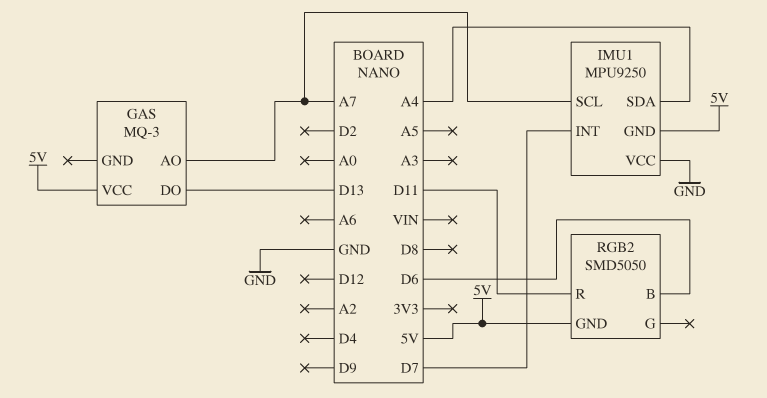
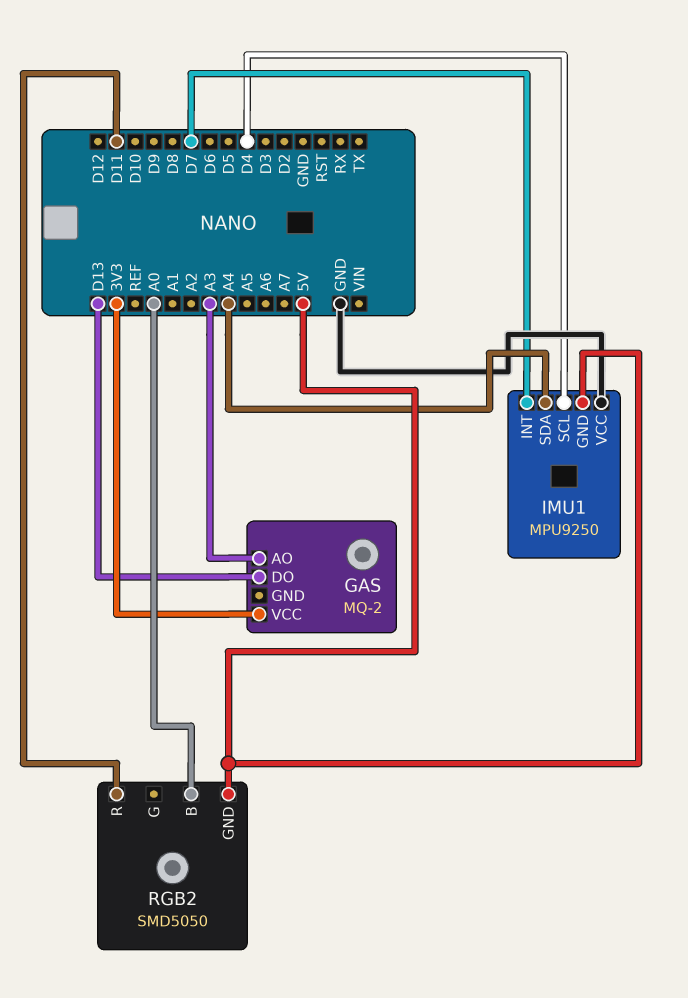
GAS: MQ-3 -> MQ-2
GAS pin AO: A7 -> A3
GAS pin VCC: 5V -> 3V3
IMU1 pin SCL: A7 -> D4
RGB2 pin B: D6 -> A0

